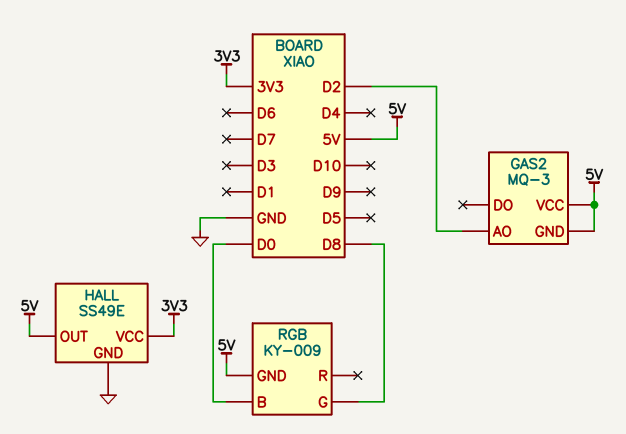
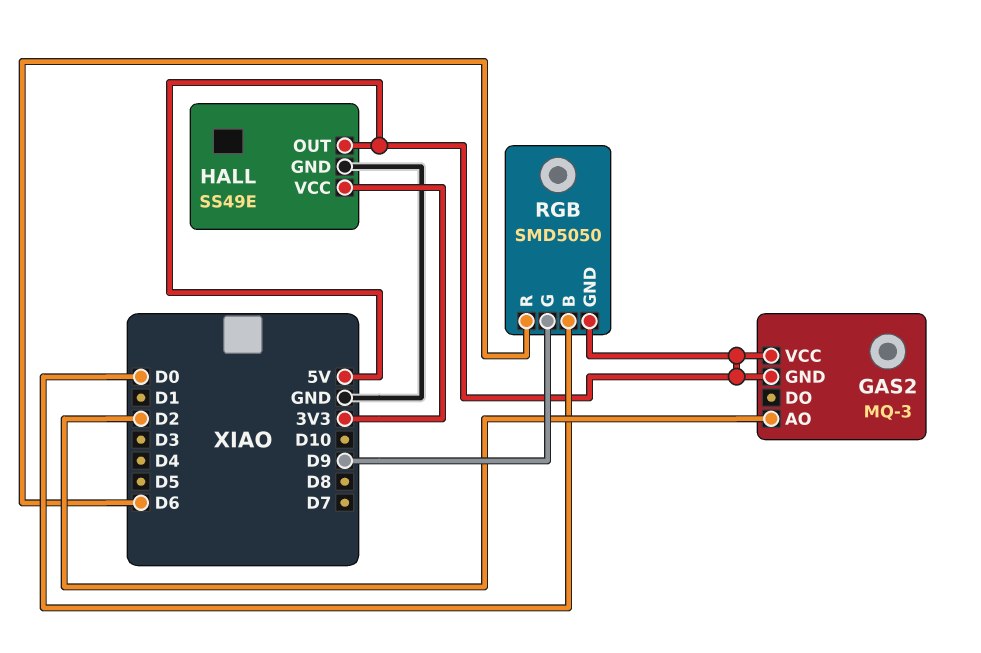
RGB: KY-009 -> SMD5050
RGB pin G: D8 -> D9
RGB pin R: none -> D6

